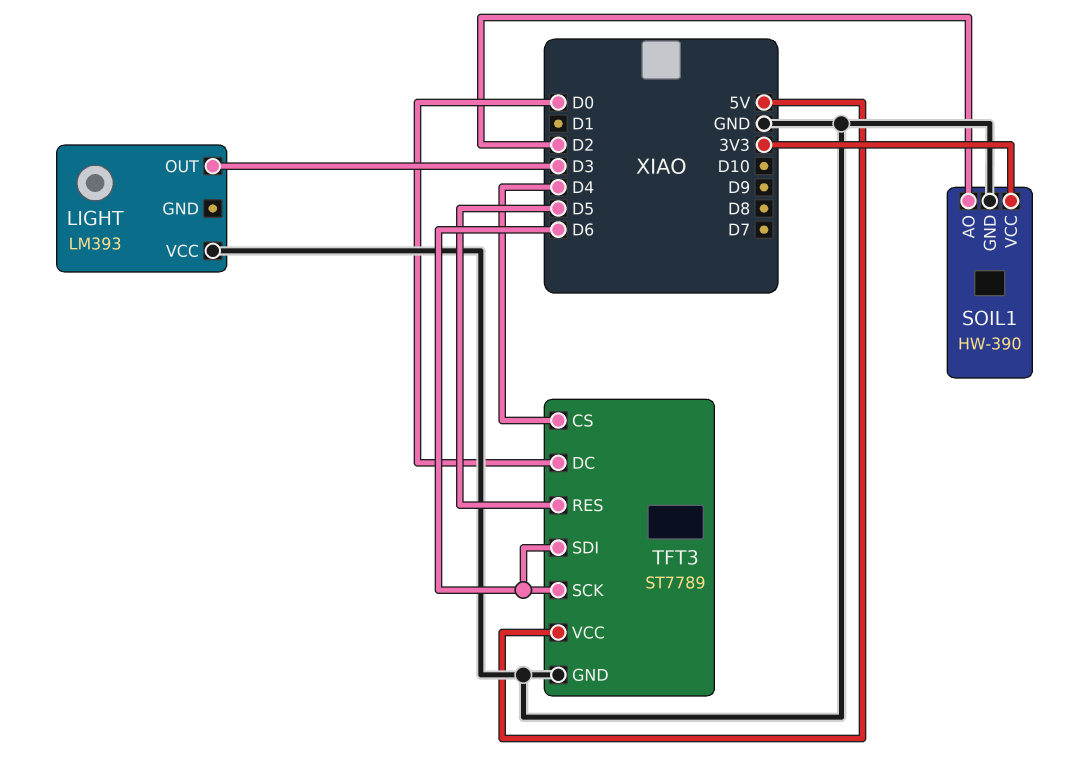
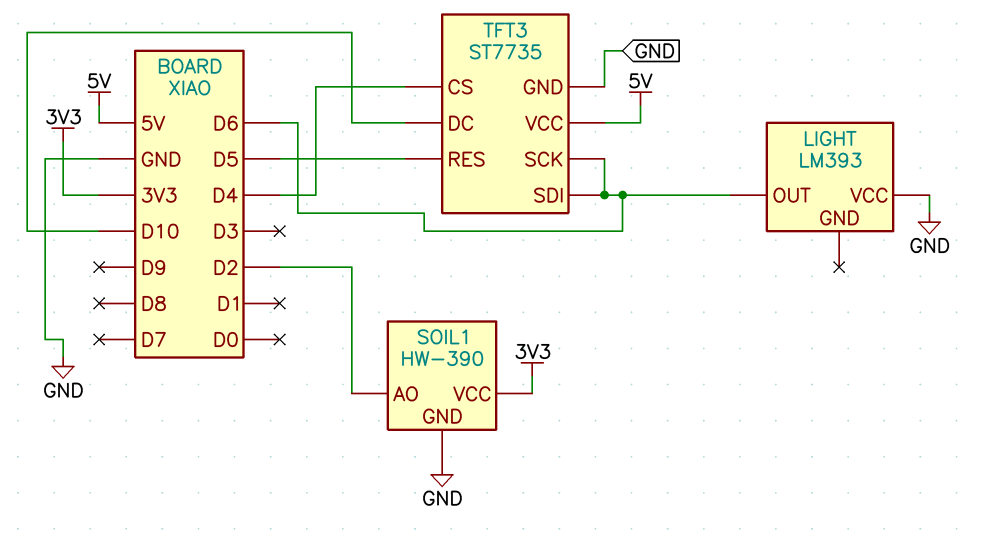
LIGHT pin OUT: D3 -> D6
TFT3: ST7789 -> ST7735
TFT3 pin DC: D0 -> D10

